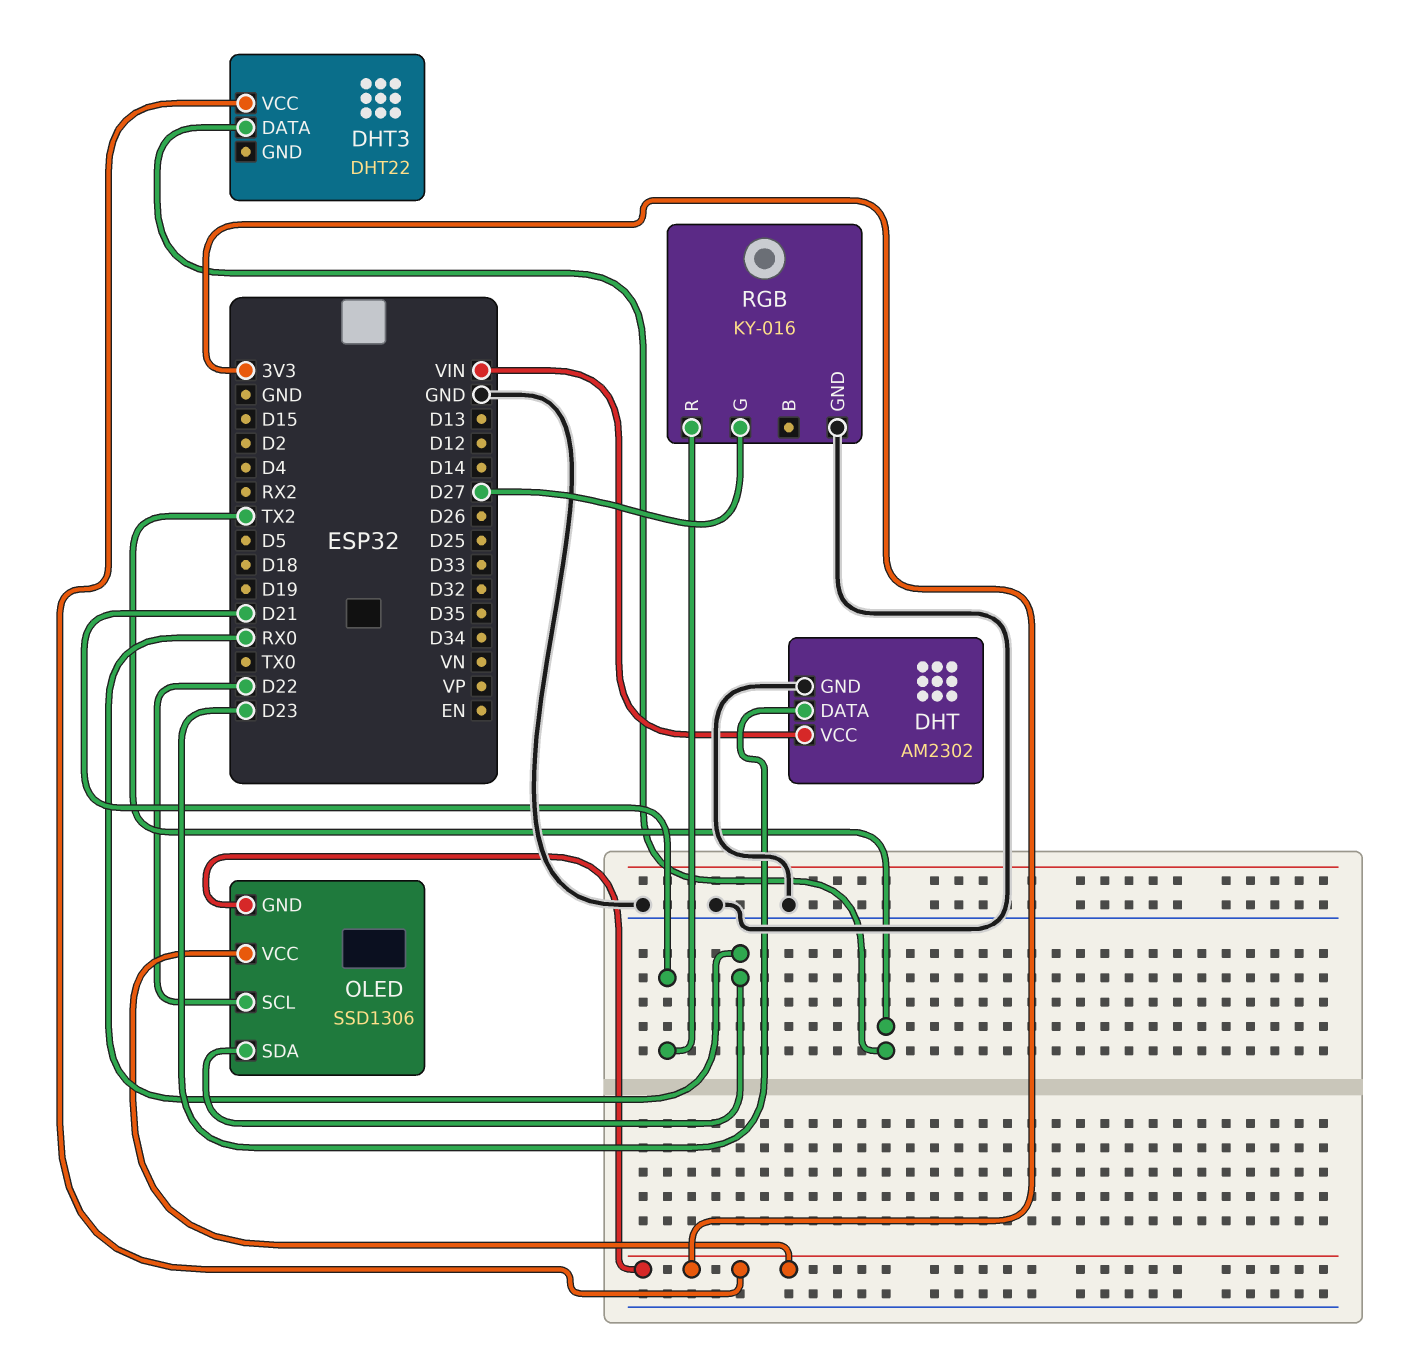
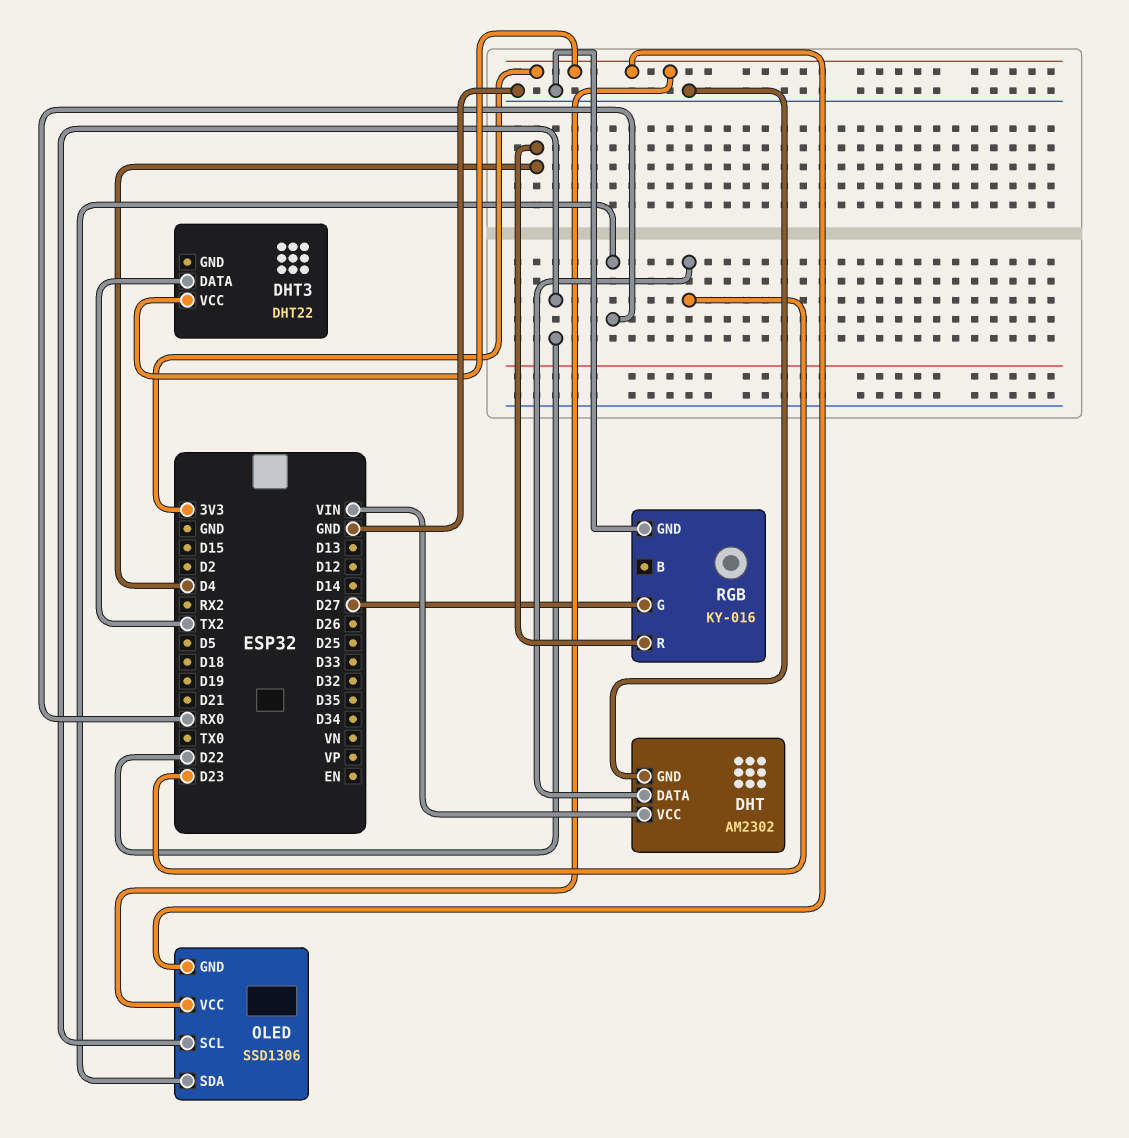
RGB pin R: D21 -> D4

